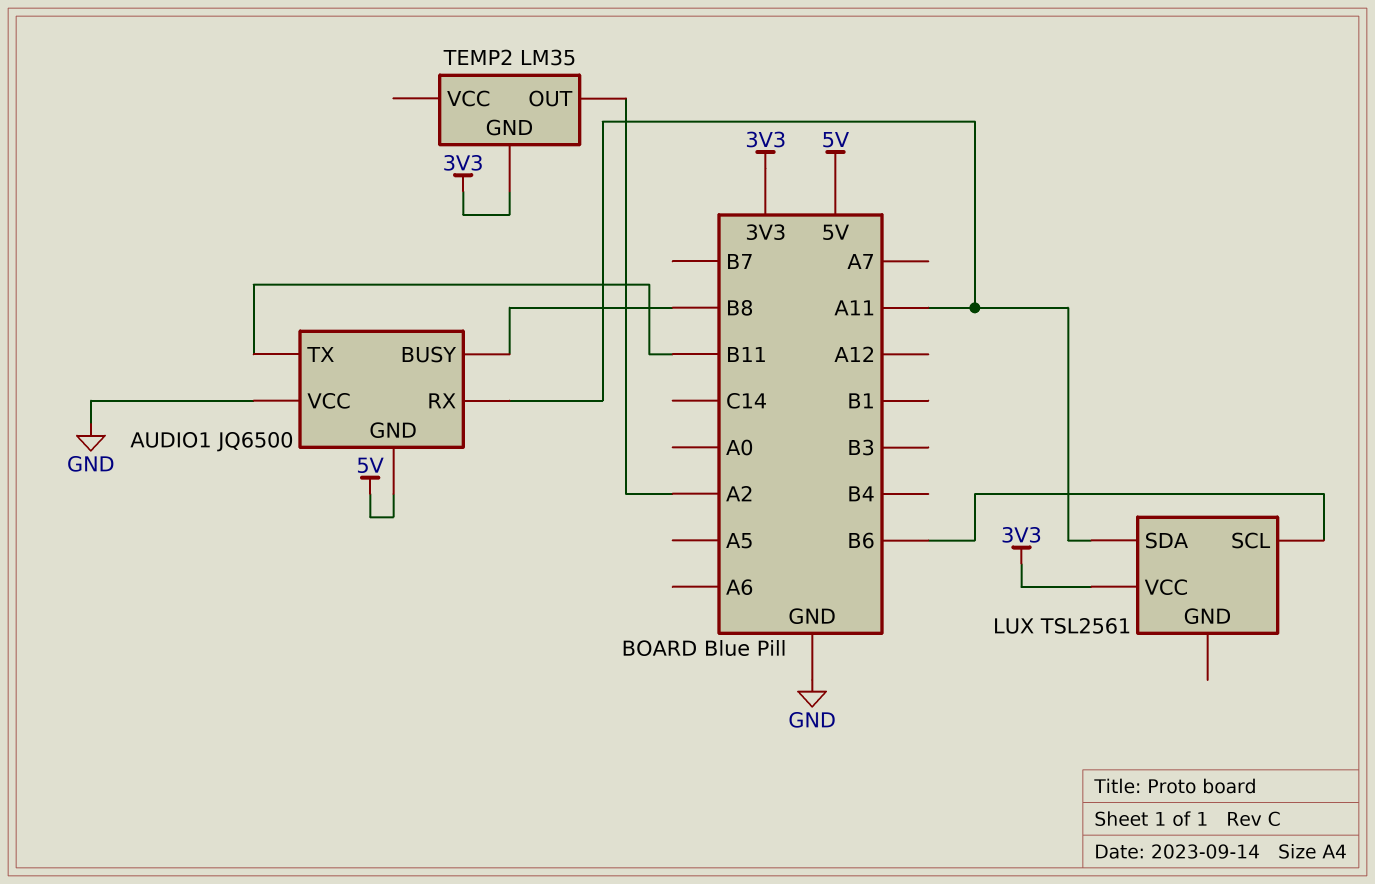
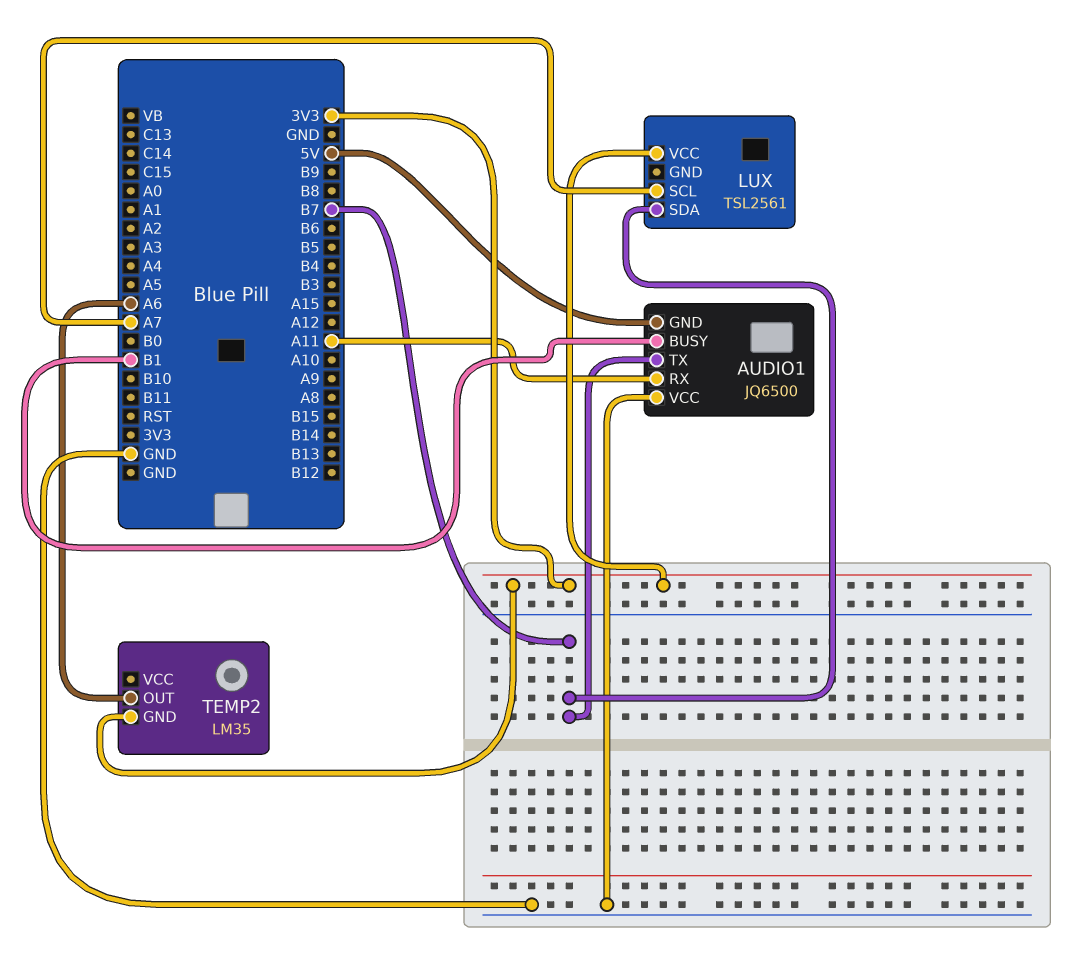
AUDIO1 pin BUSY: B8 -> B1
AUDIO1 pin TX: B11 -> B7
LUX pin SCL: B6 -> A7
LUX pin SDA: A11 -> B7
TEMP2 pin OUT: A2 -> A6

